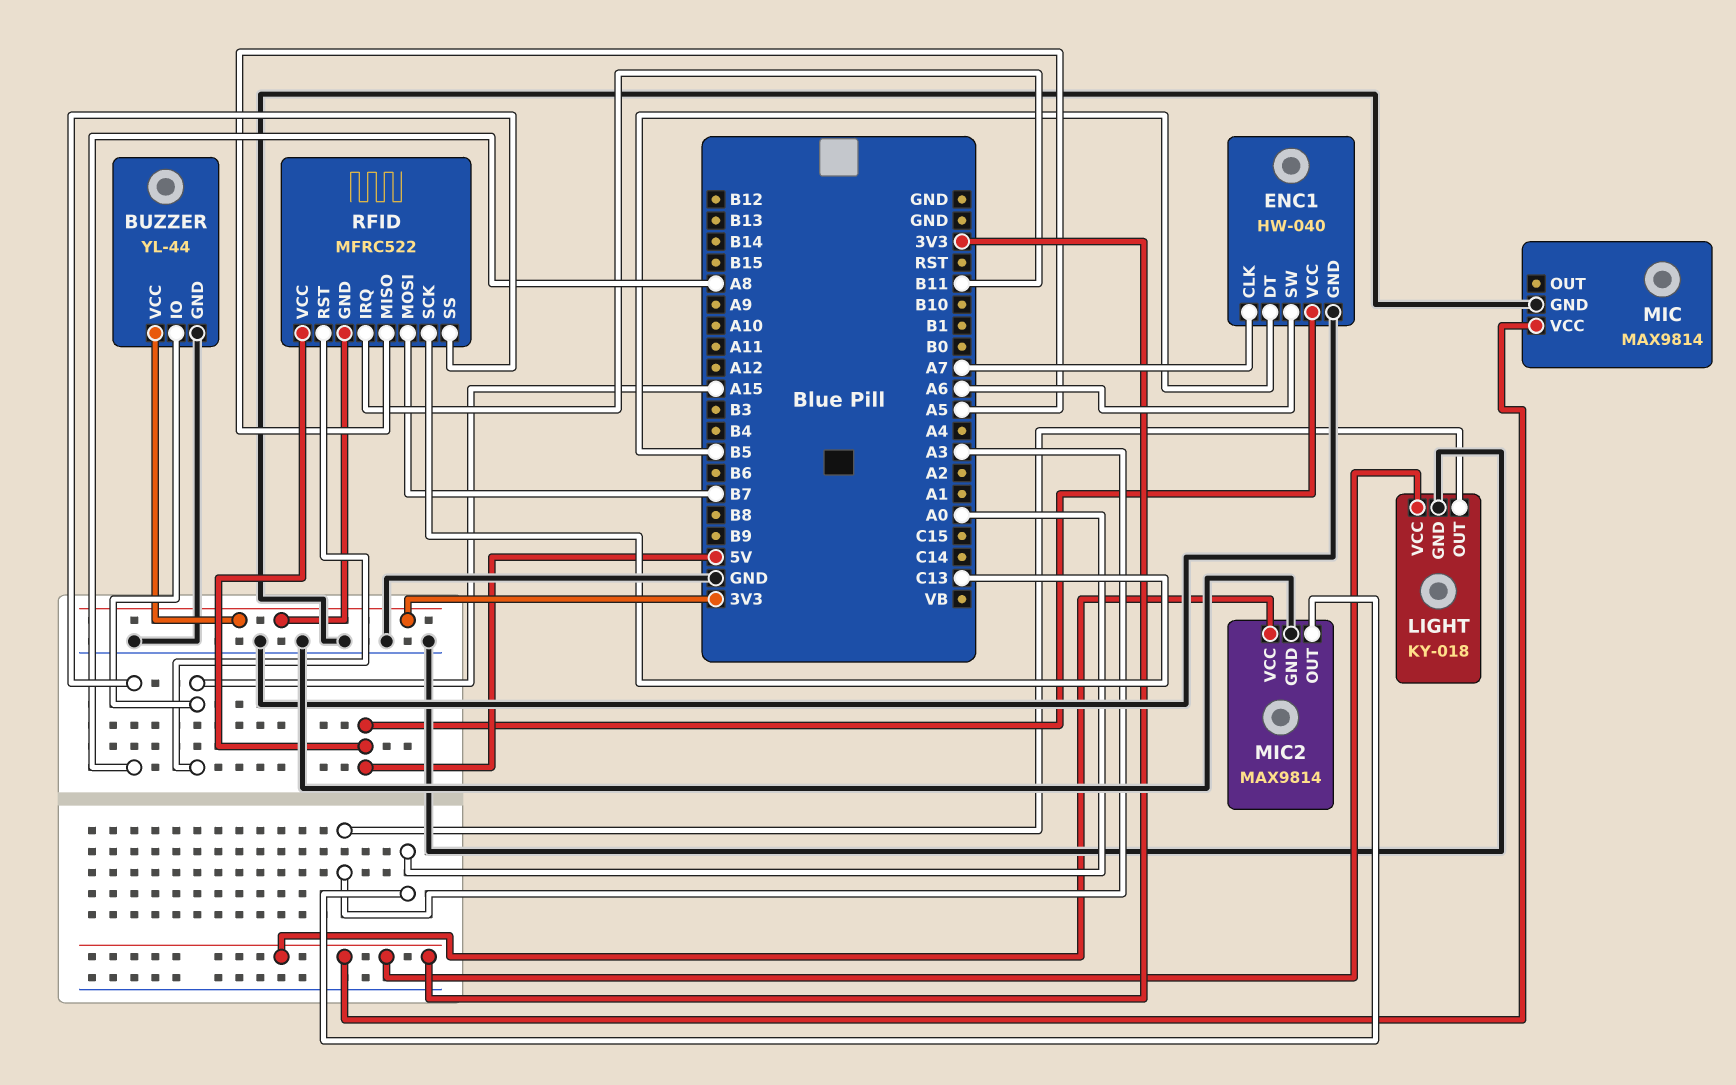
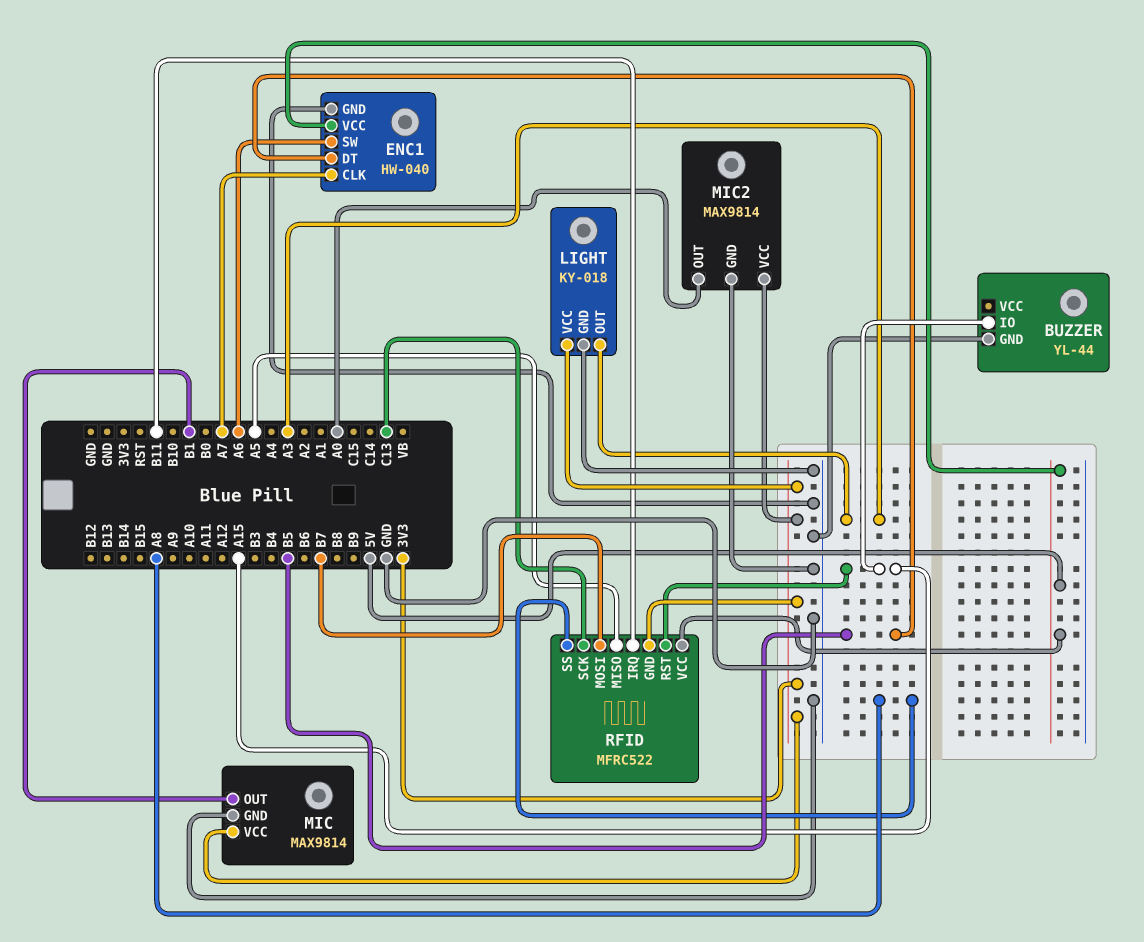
BUZZER pin VCC: 3V3 -> none
MIC pin OUT: none -> B1

